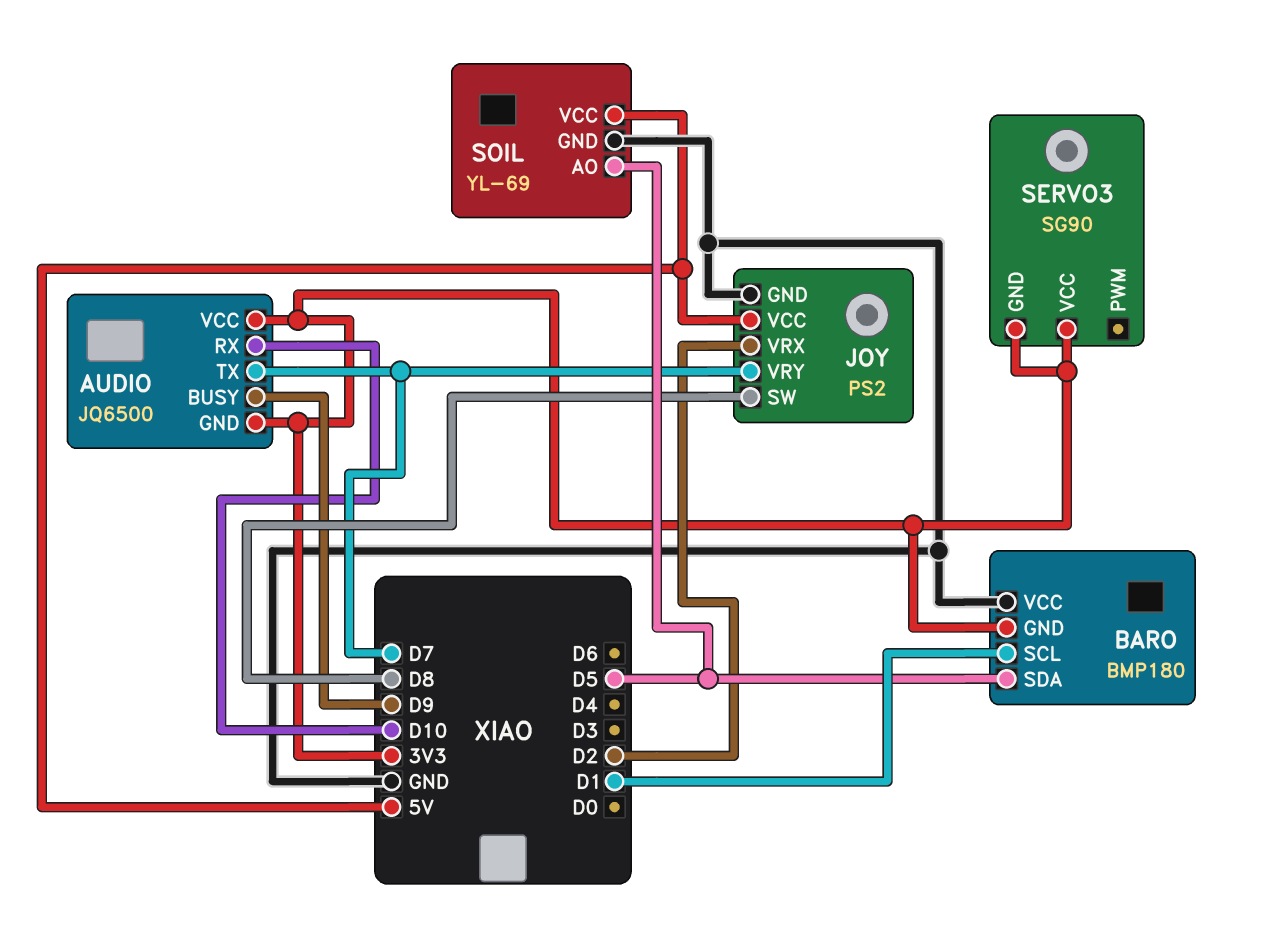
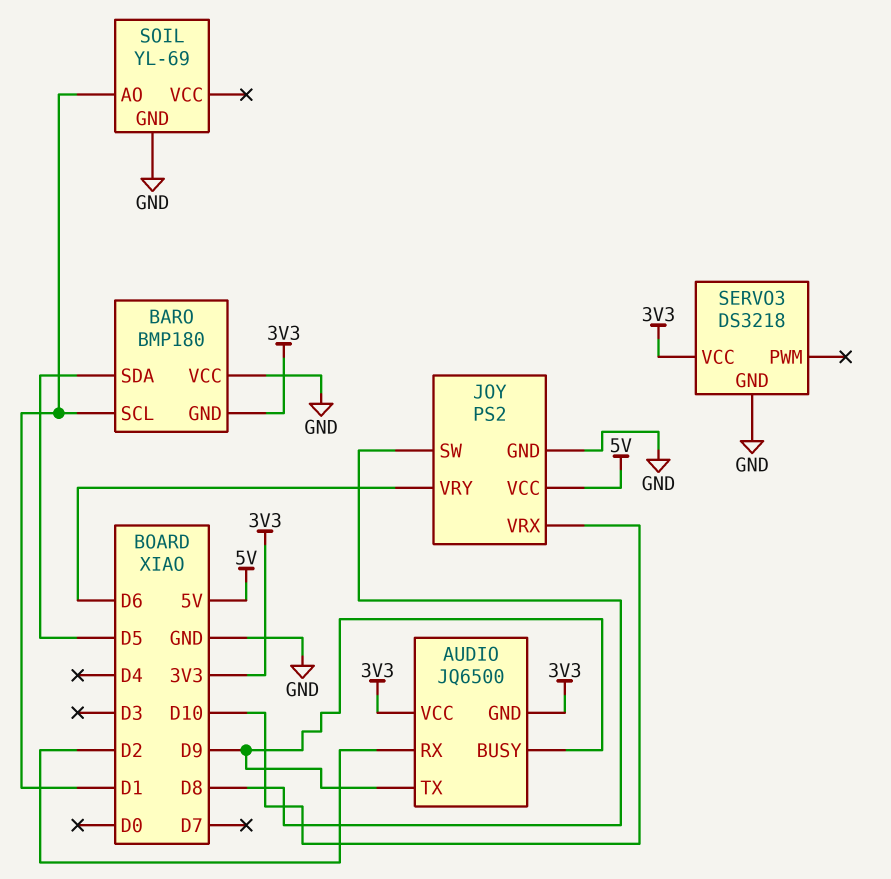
AUDIO pin RX: D10 -> D2
AUDIO pin TX: D7 -> D9
JOY pin VRX: D2 -> D10
JOY pin VRY: D7 -> D6
SERVO3: SG90 -> DS3218
SERVO3 pin GND: 3V3 -> GND
SOIL pin AO: D5 -> D1
SOIL pin VCC: 5V -> none

